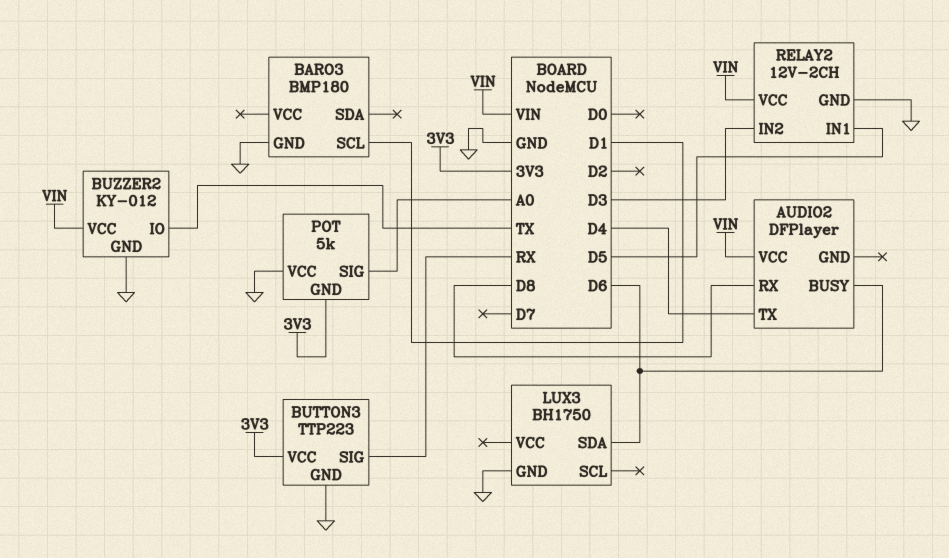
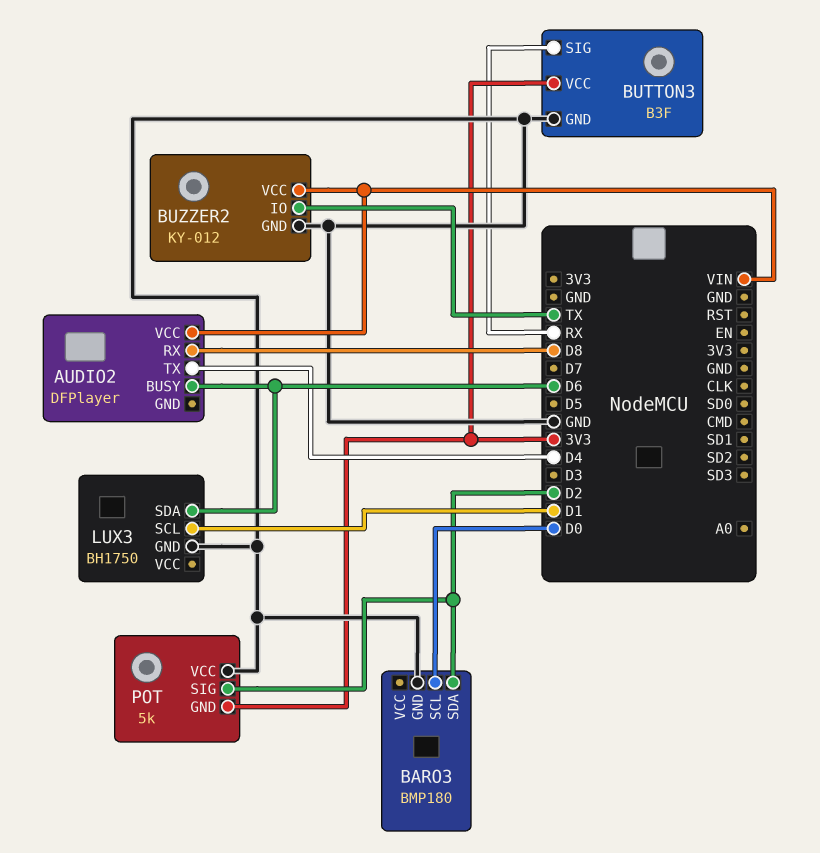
BARO3 pin SCL: D1 -> D0
BARO3 pin SDA: none -> D2
BUTTON3: TTP223 -> B3F
LUX3 pin SCL: none -> D1
POT pin SIG: A0 -> D2
RELAY2: 12V-2CH -> none
RELAY2 pin GND: GND -> none
RELAY2 pin IN1: D5 -> none
RELAY2 pin IN2: D3 -> none
RELAY2 pin VCC: VIN -> none

